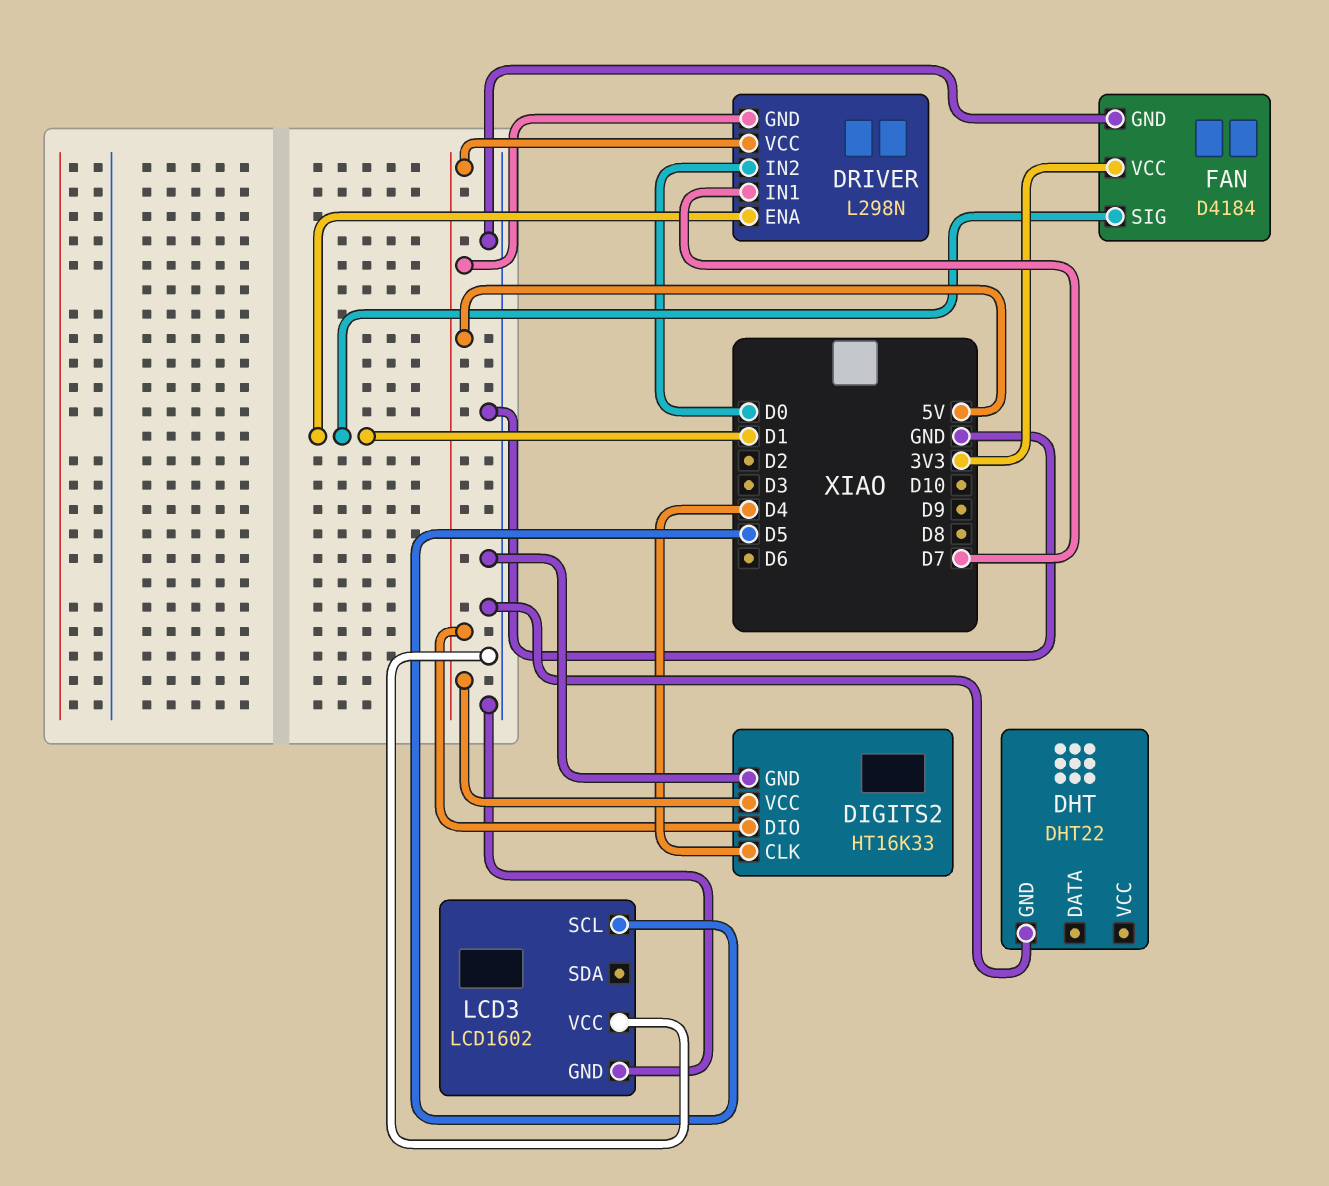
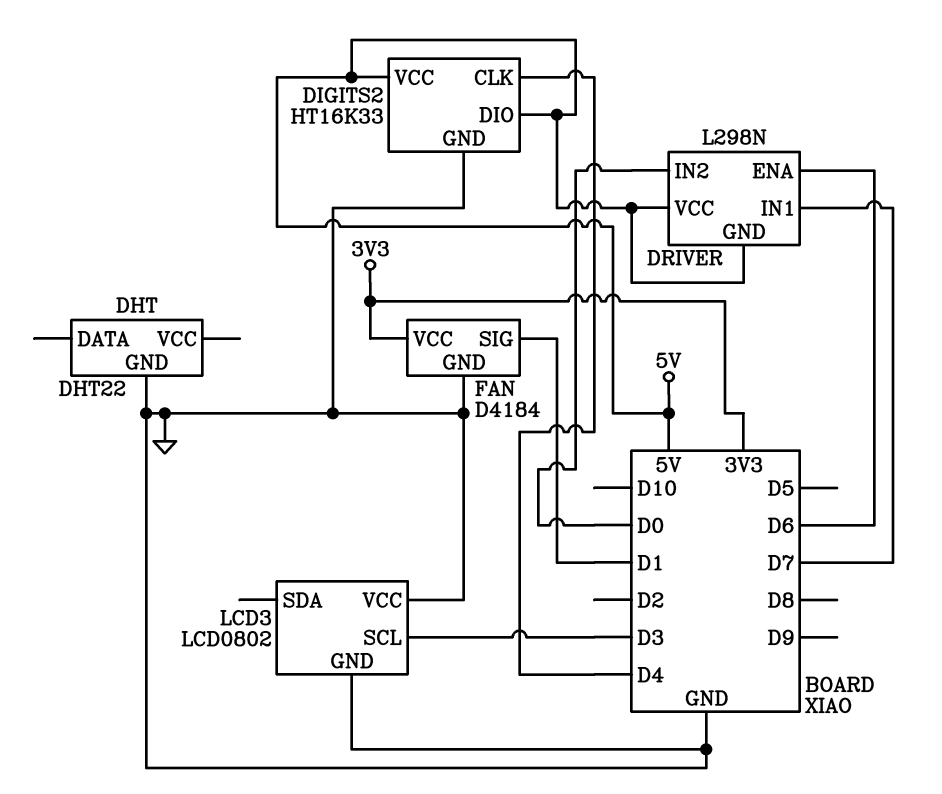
DRIVER pin ENA: D1 -> D6
LCD3: LCD1602 -> LCD0802
LCD3 pin SCL: D5 -> D3

